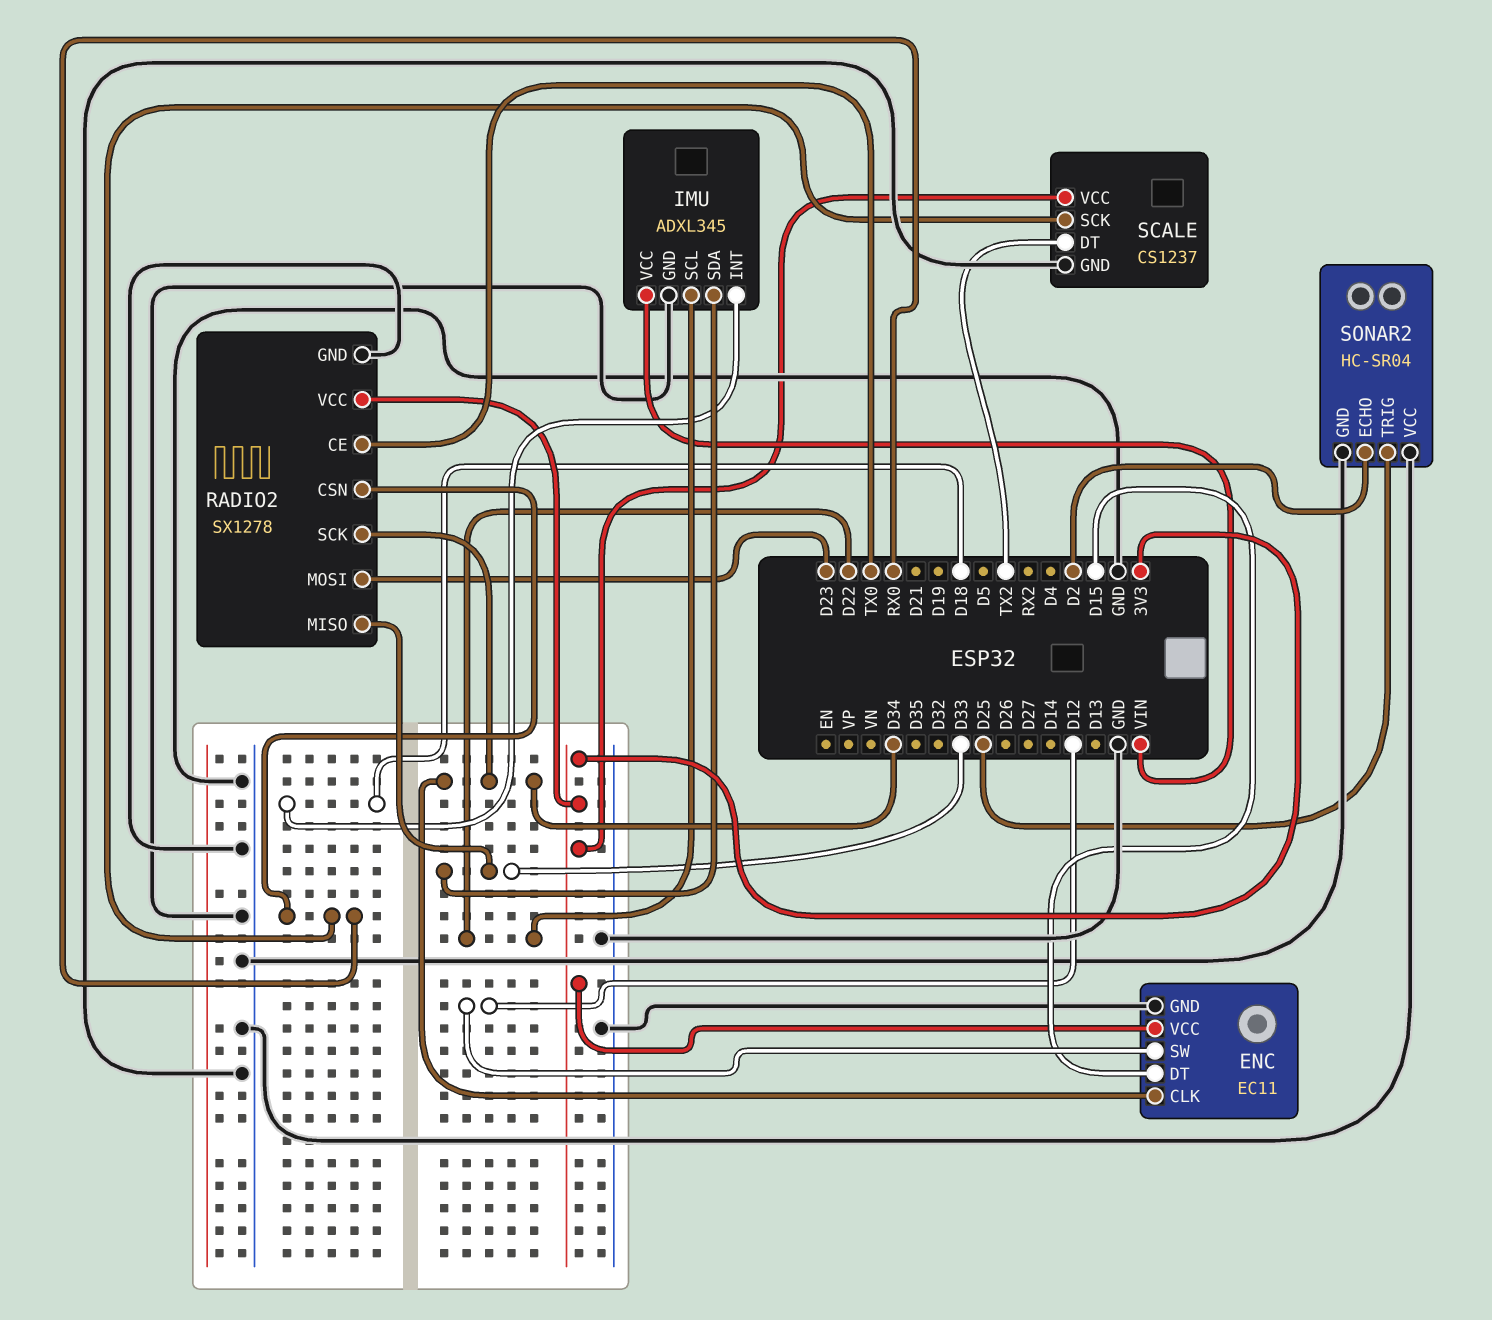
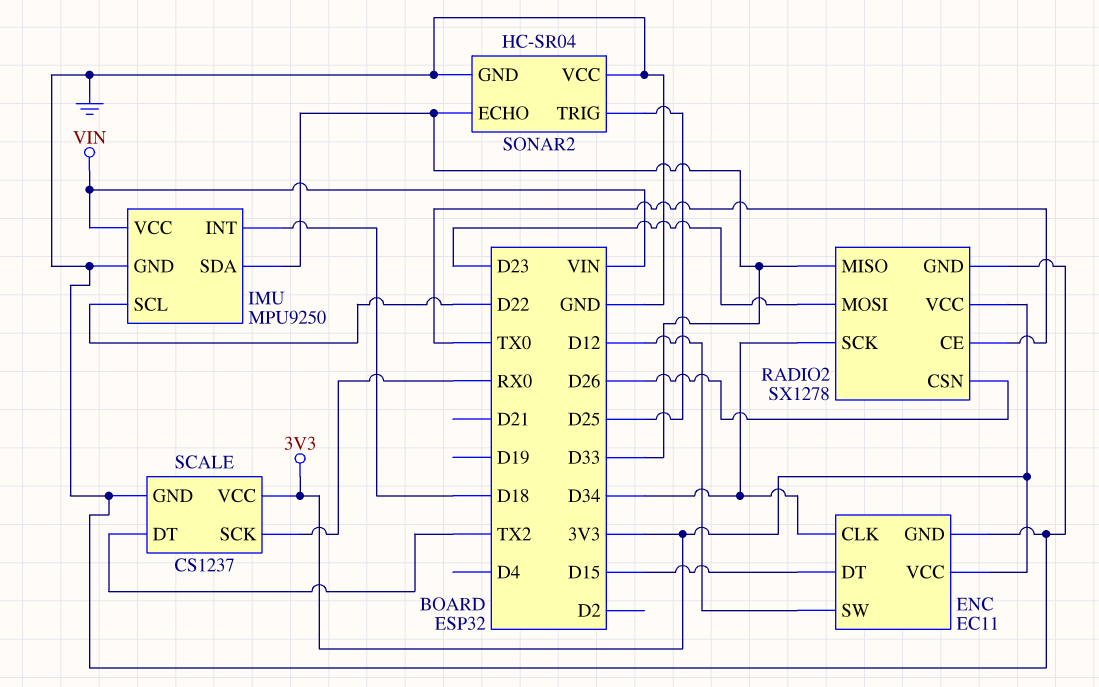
IMU: ADXL345 -> MPU9250
RADIO2 pin CSN: RX0 -> D26
SONAR2 pin ECHO: D2 -> D33

